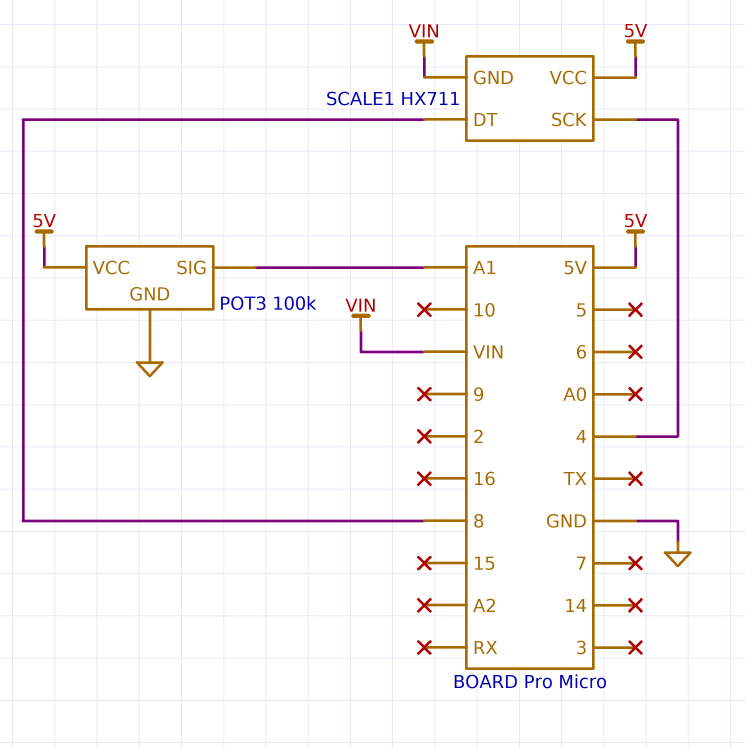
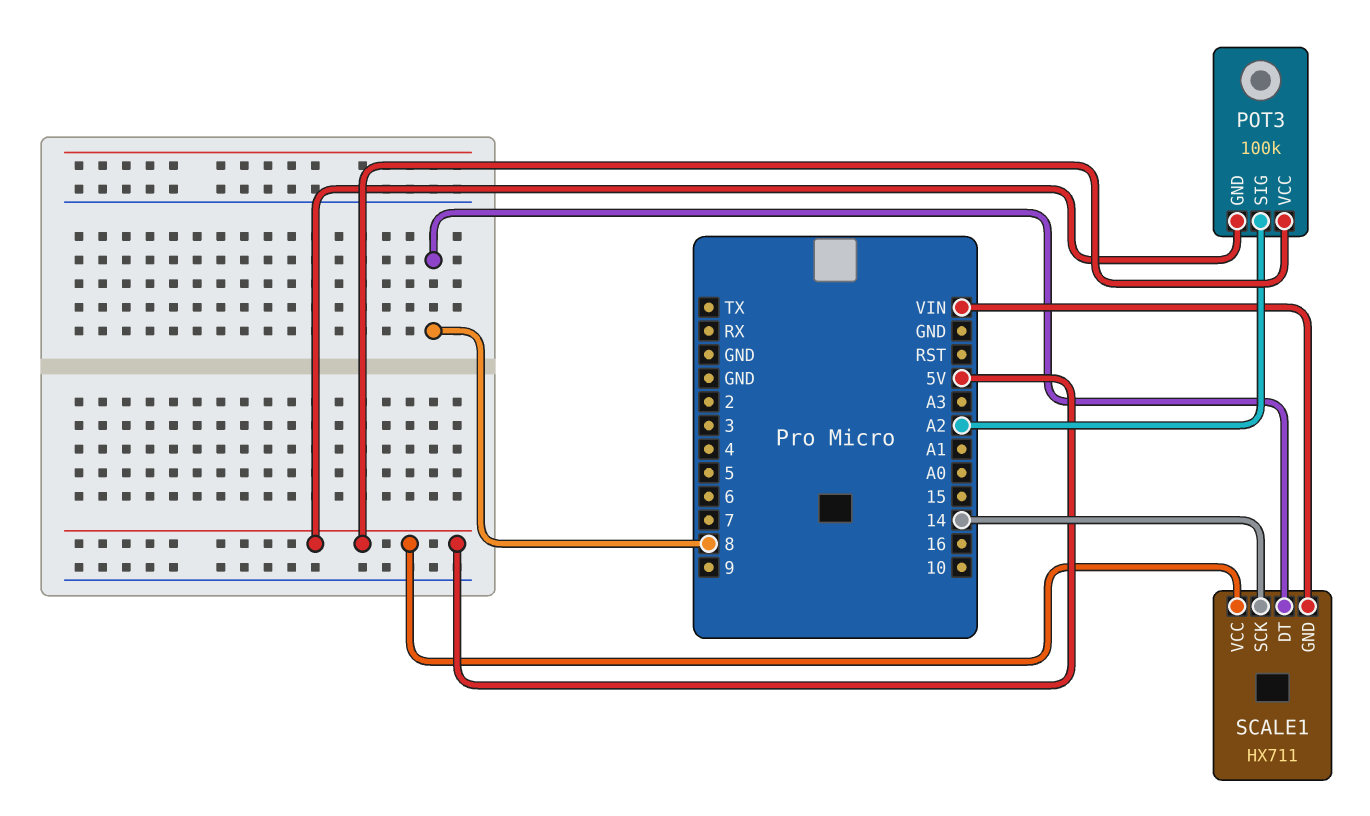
POT3 pin GND: GND -> 5V
POT3 pin SIG: A1 -> A2
SCALE1 pin SCK: 4 -> 14

